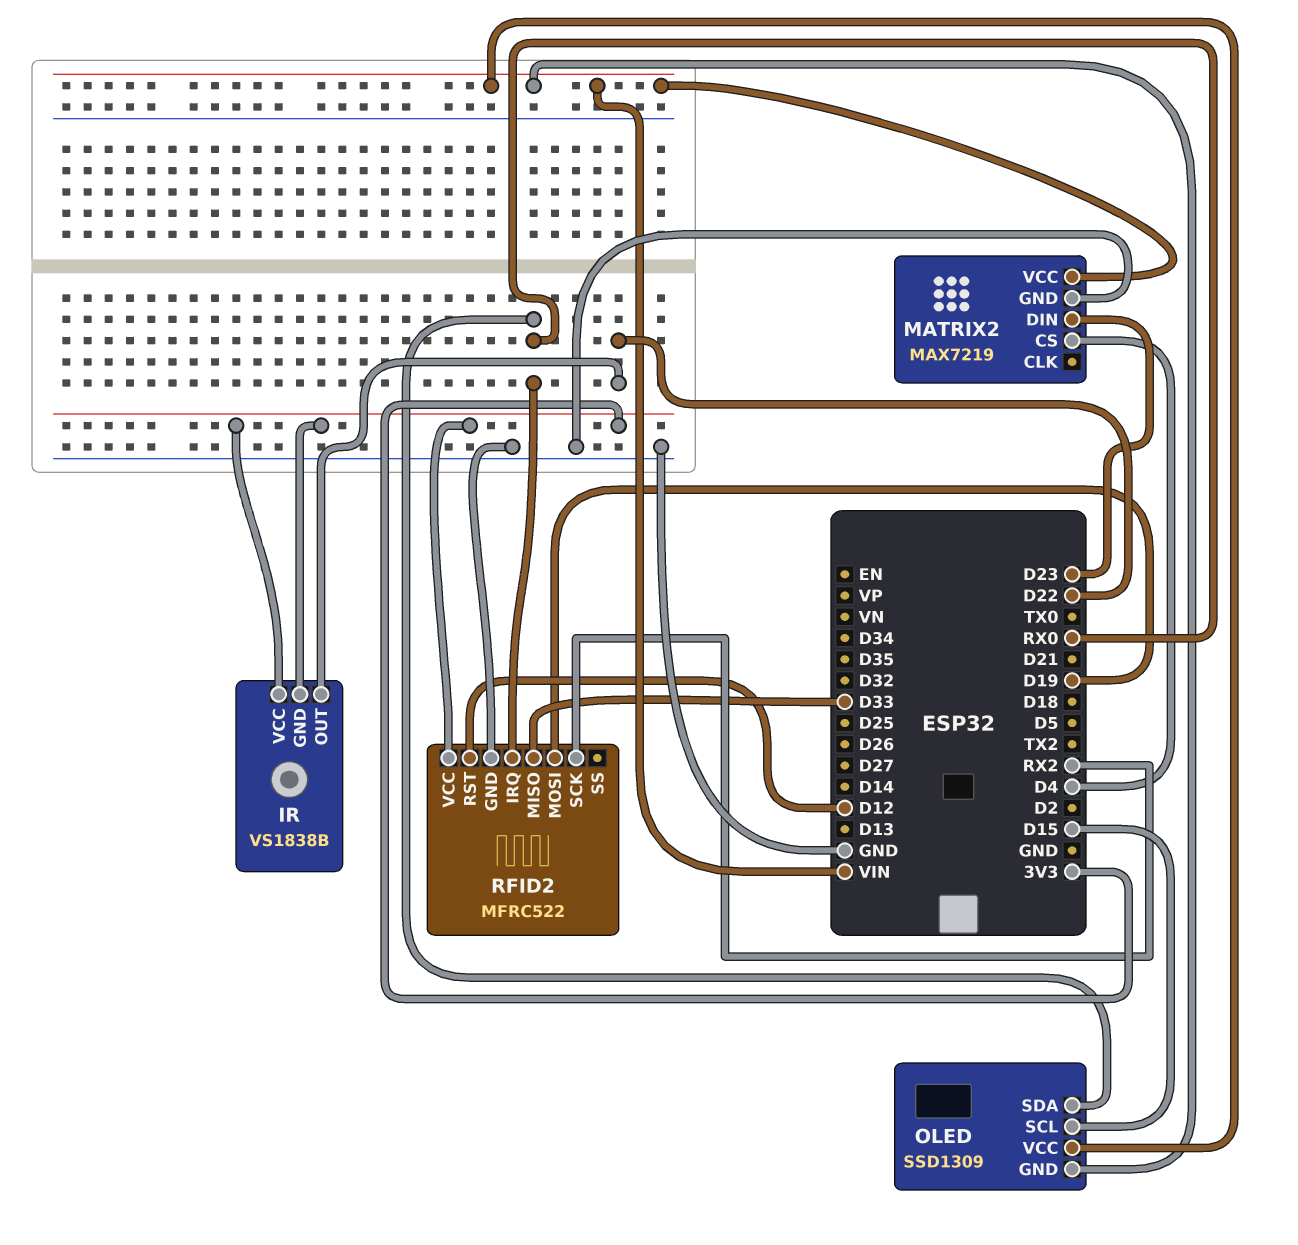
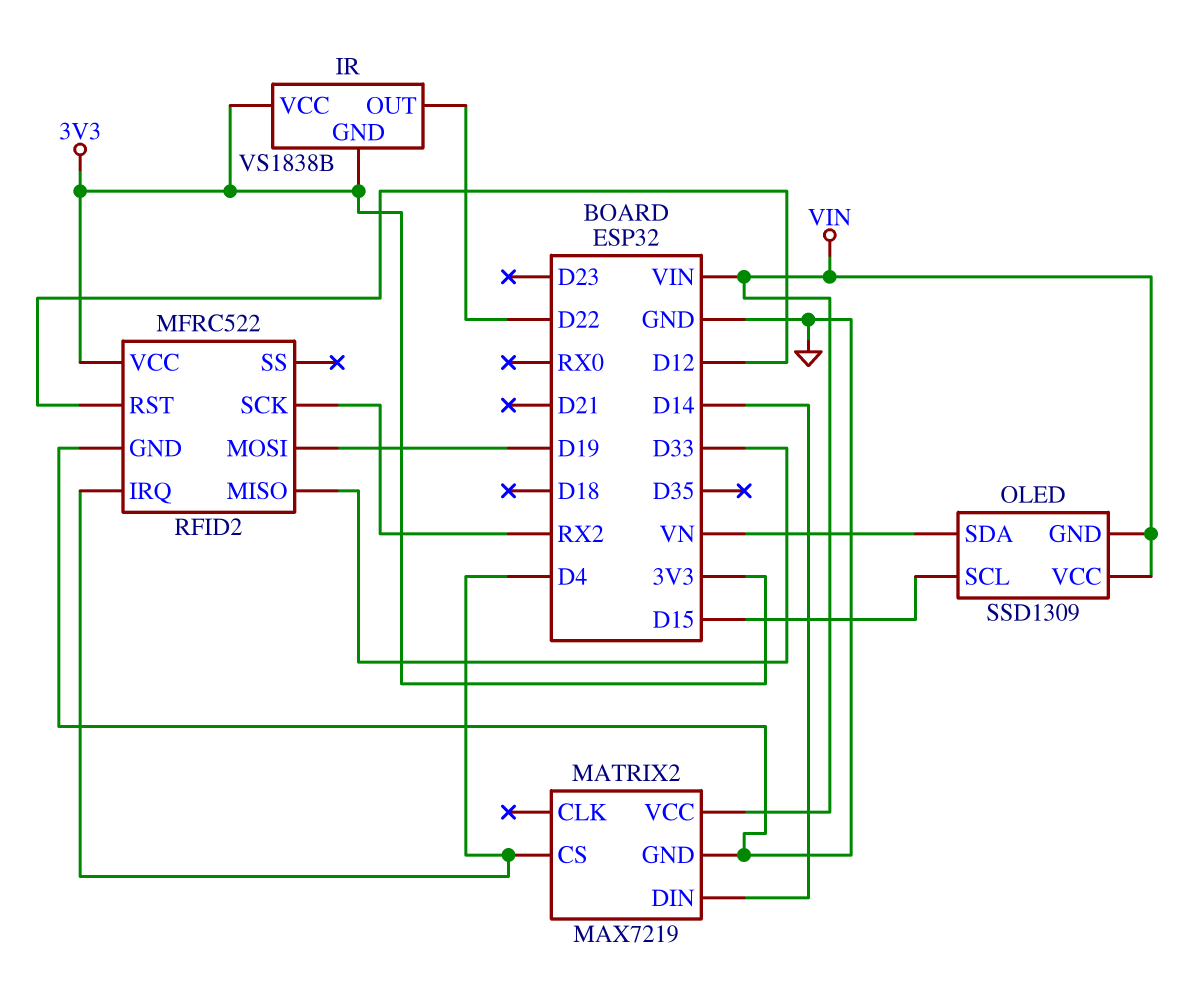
MATRIX2 pin DIN: D23 -> D14
OLED pin SDA: RX0 -> VN
RFID2 pin IRQ: RX0 -> D4

